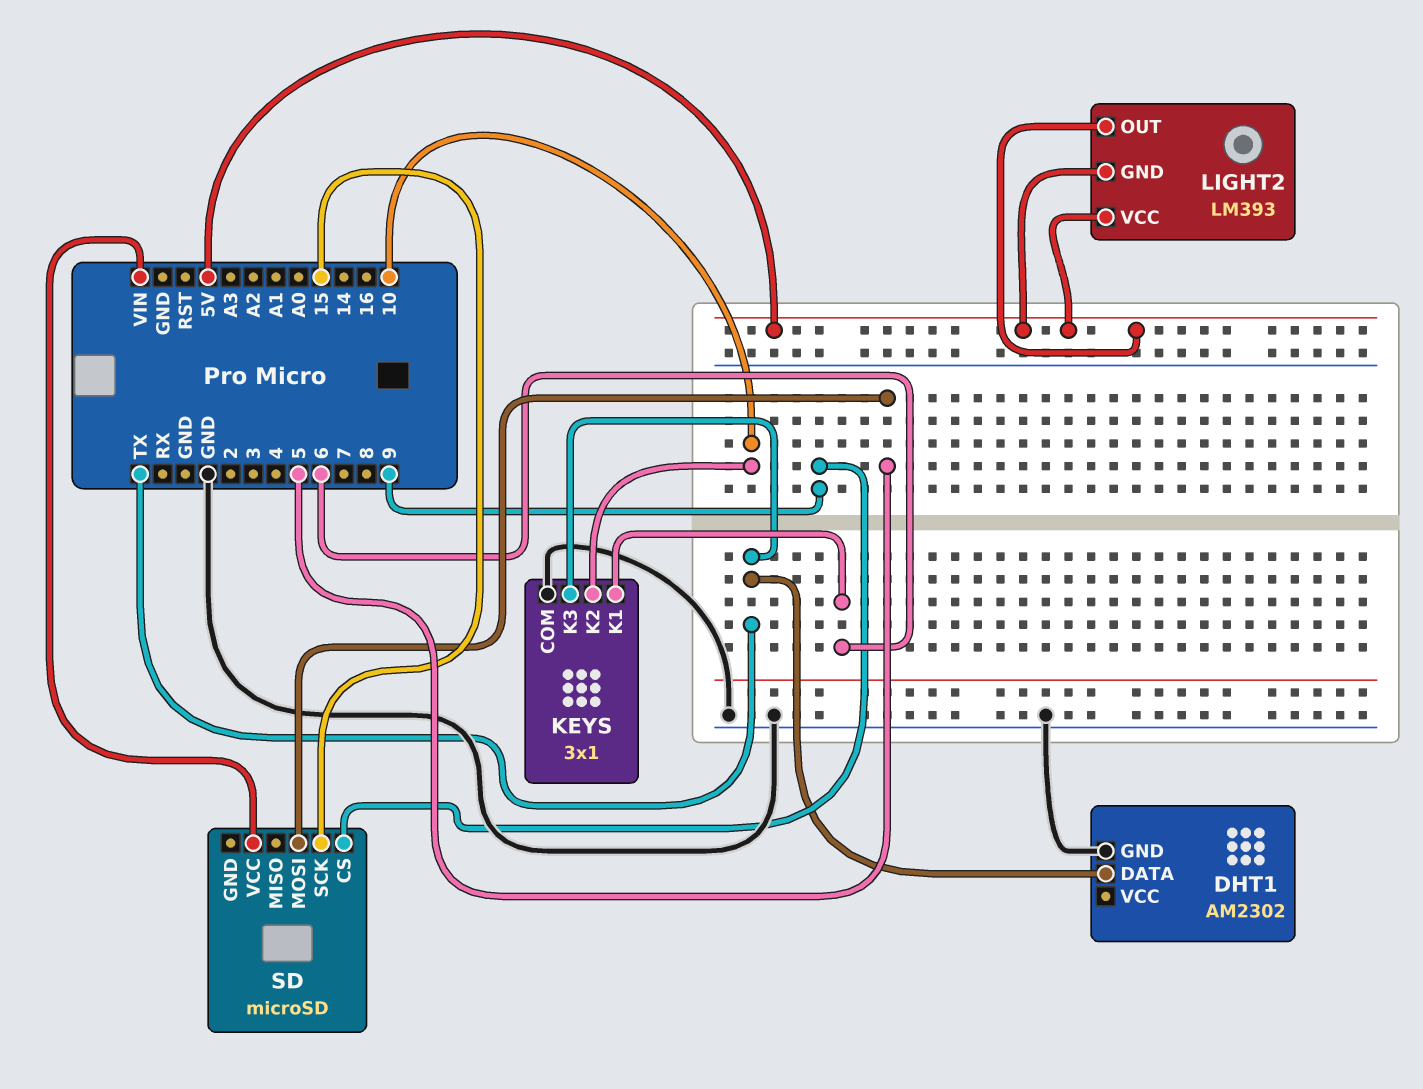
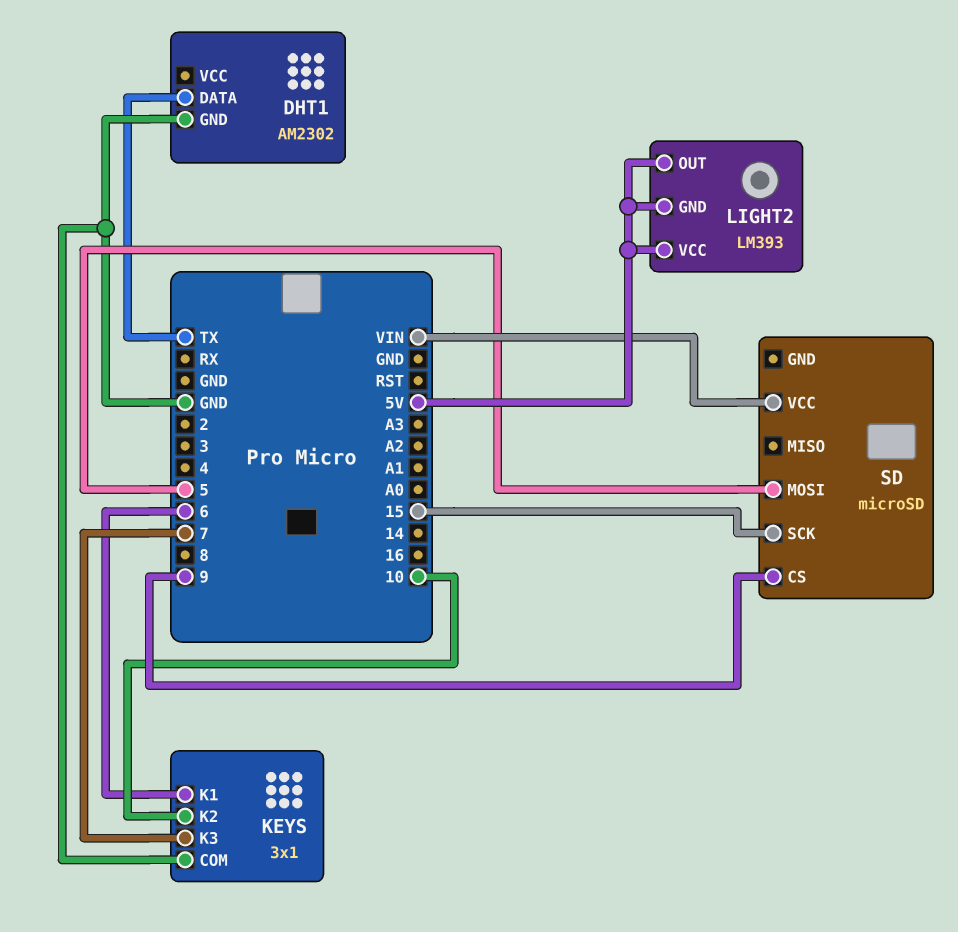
KEYS pin K3: TX -> 7

